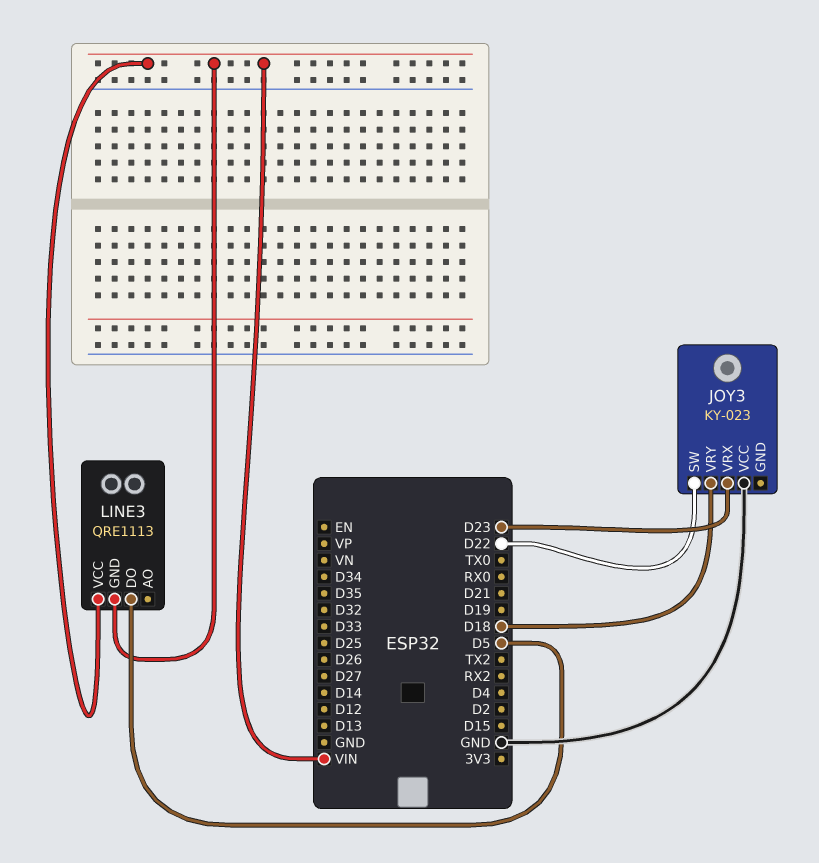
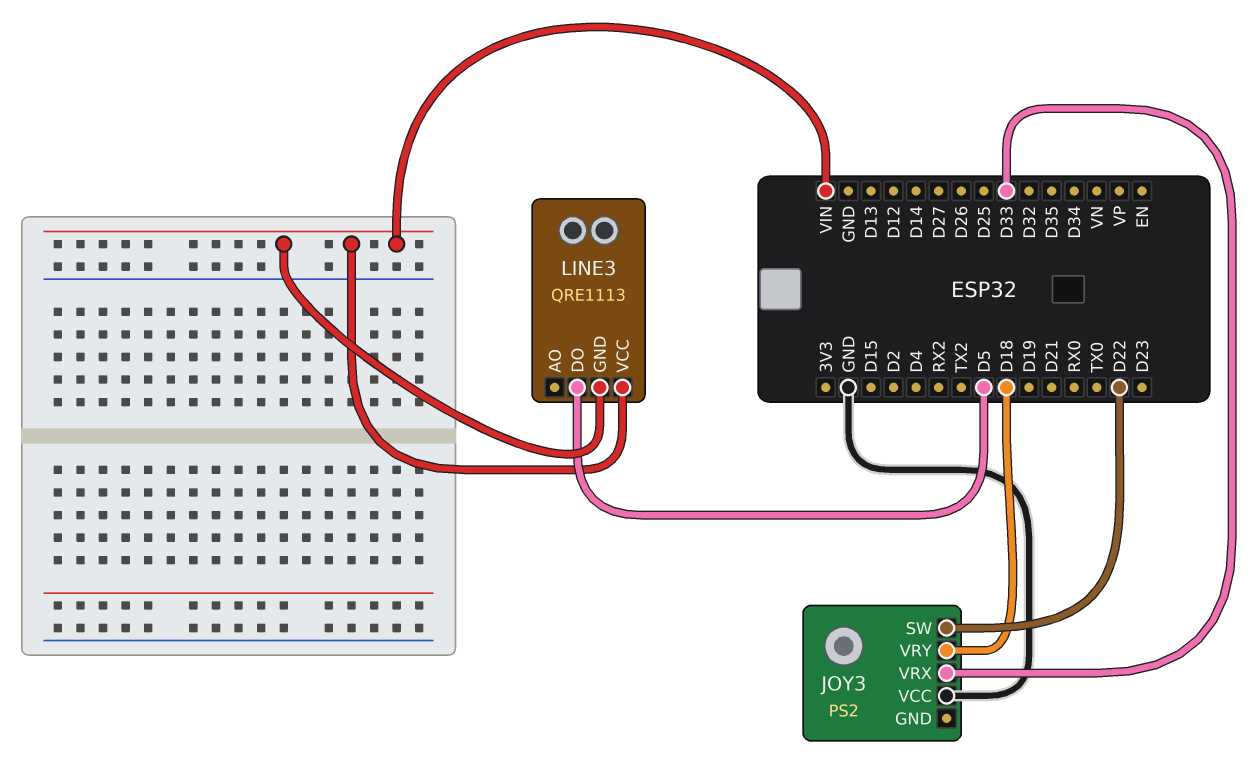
JOY3: KY-023 -> PS2
JOY3 pin VRX: D23 -> D33

